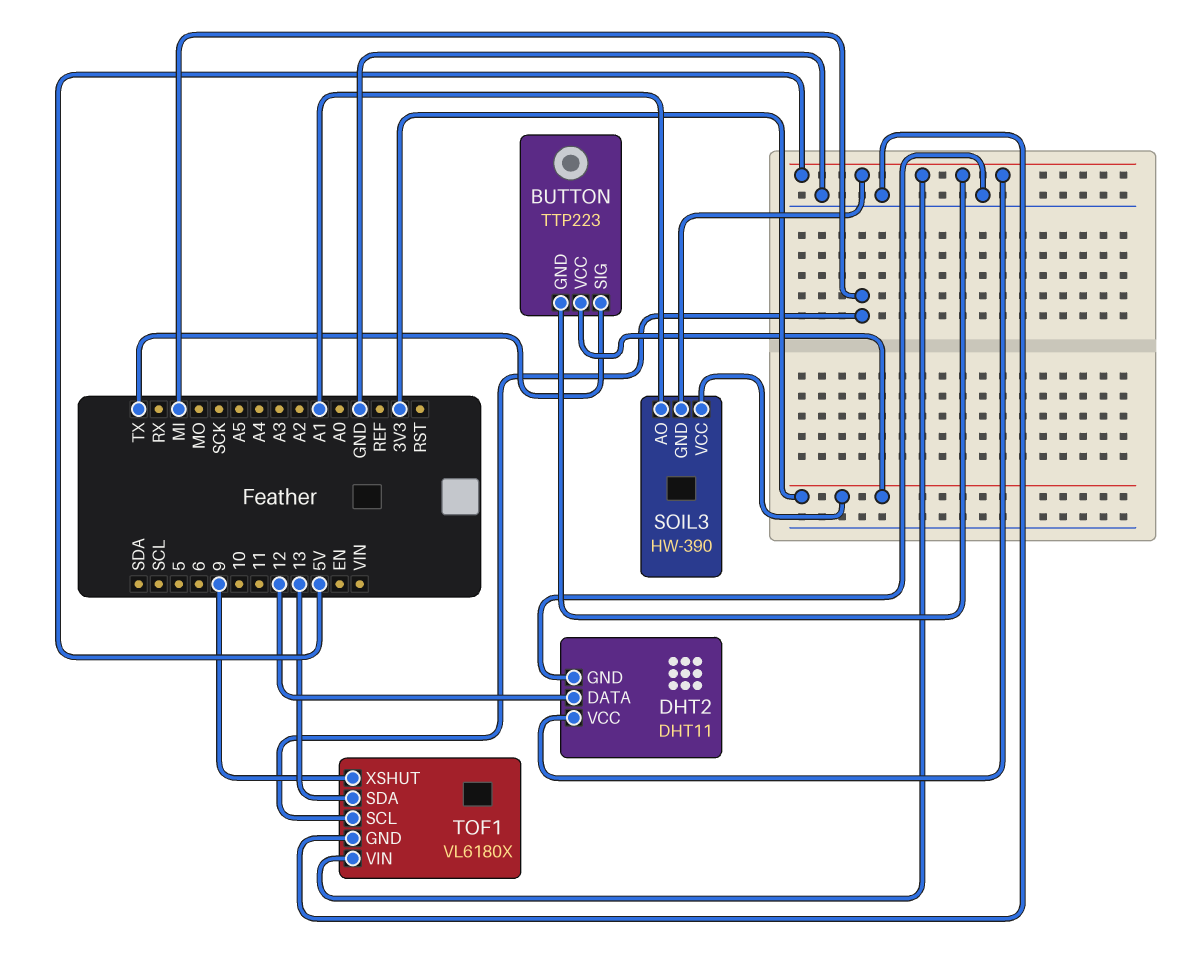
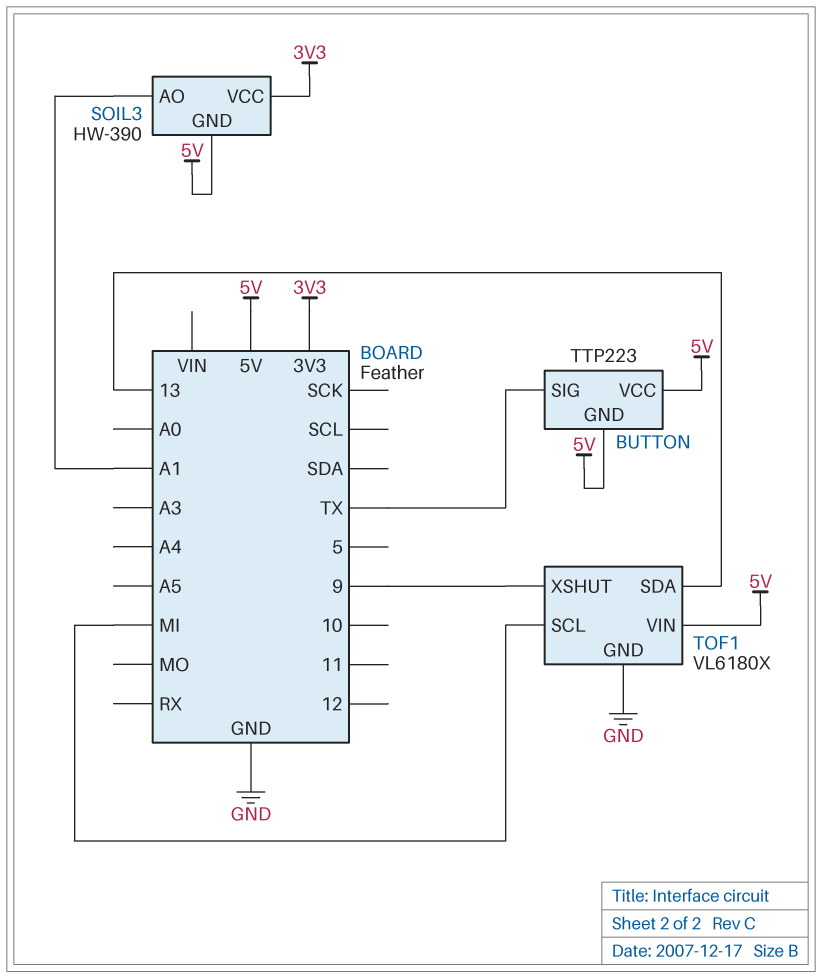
BUTTON pin VCC: 3V3 -> 5V
DHT2: DHT11 -> none
DHT2 pin DATA: 12 -> none
DHT2 pin GND: GND -> none
DHT2 pin VCC: 5V -> none

